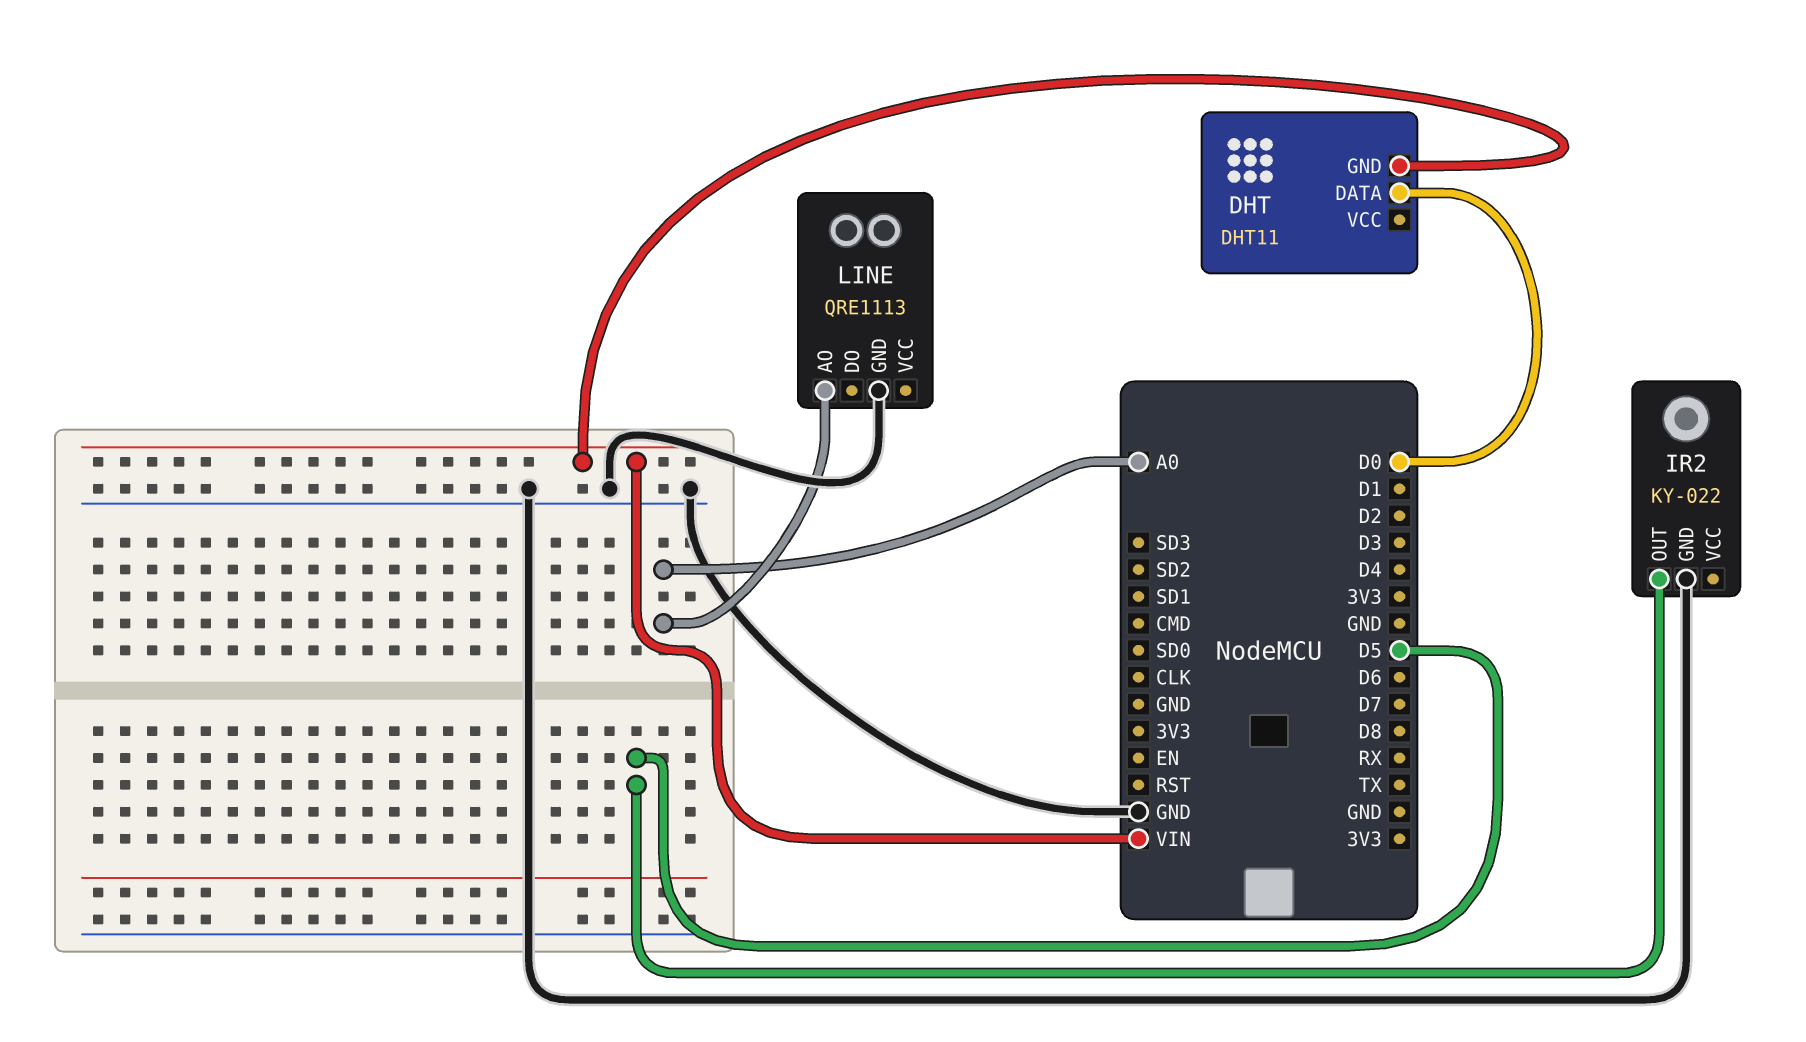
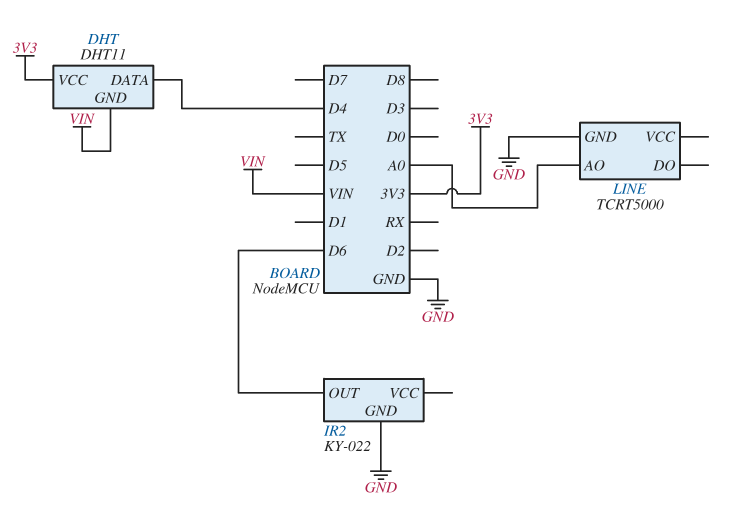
DHT pin DATA: D0 -> D4
DHT pin VCC: none -> 3V3
IR2 pin OUT: D5 -> D6
LINE: QRE1113 -> TCRT5000

